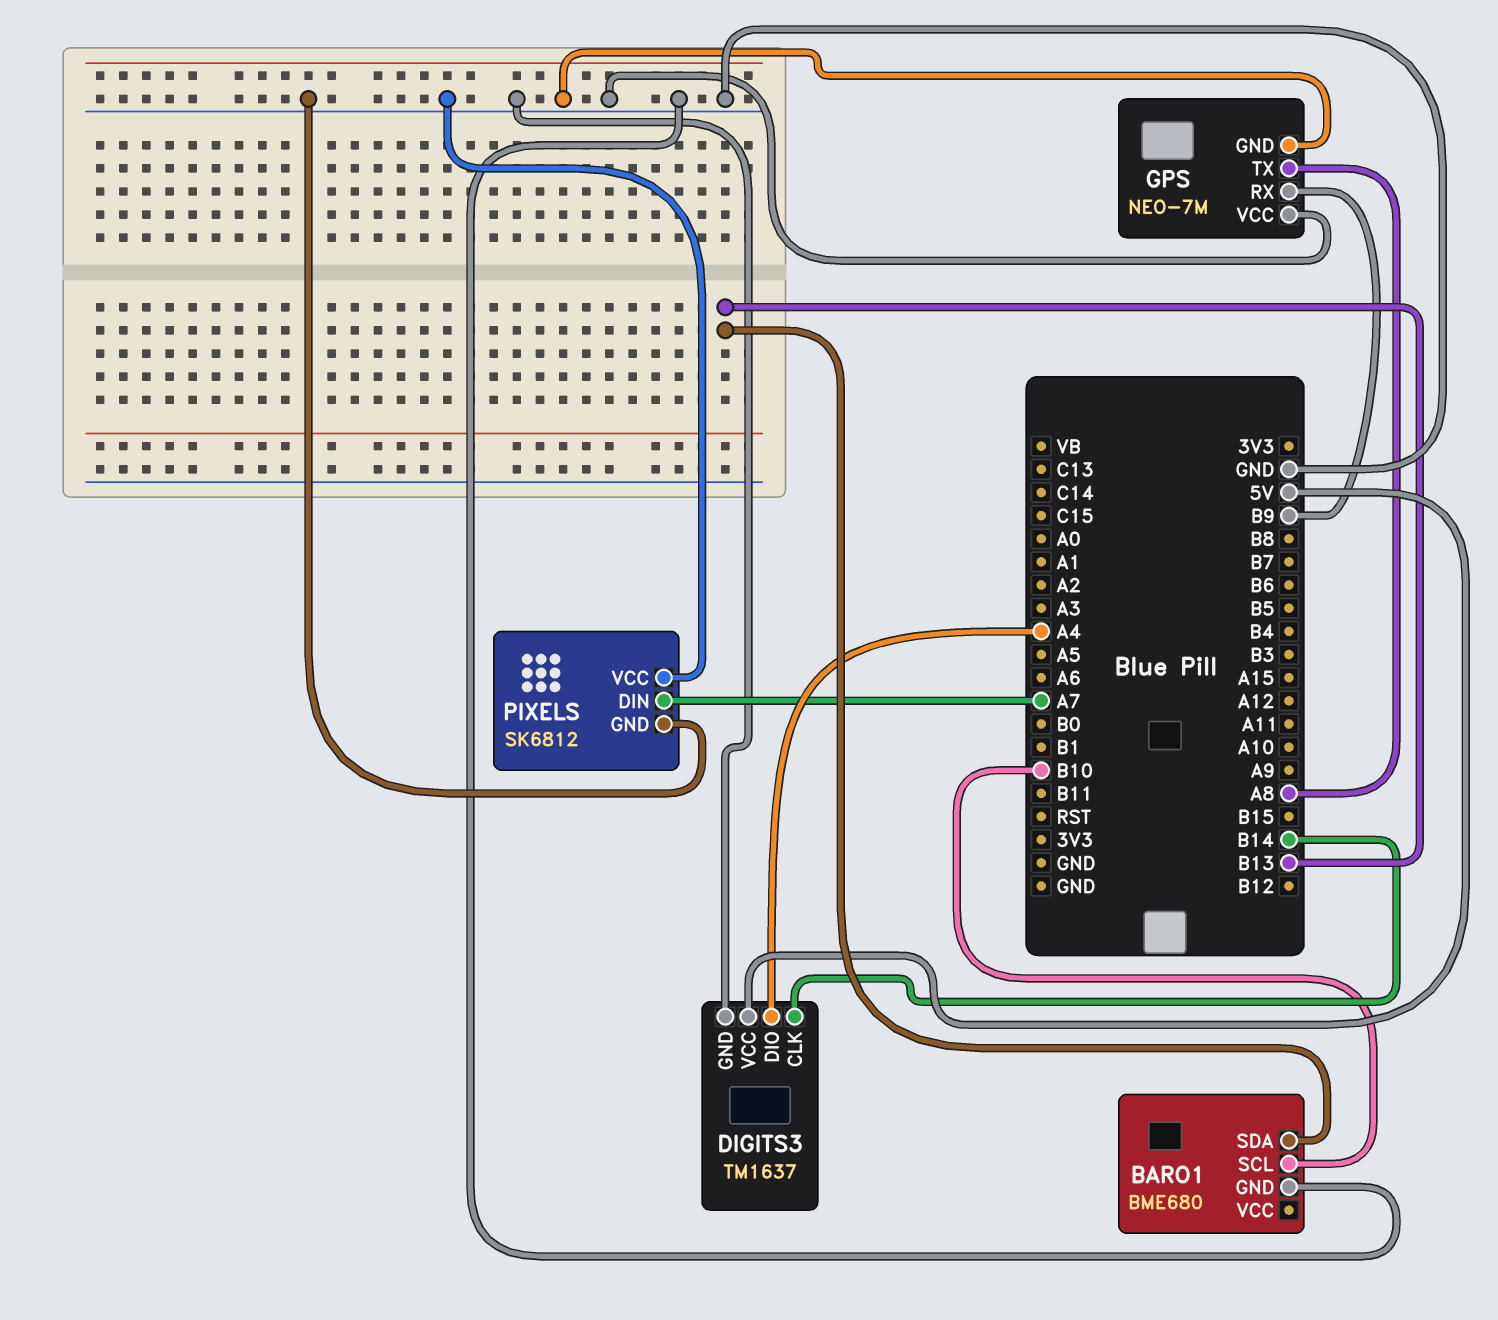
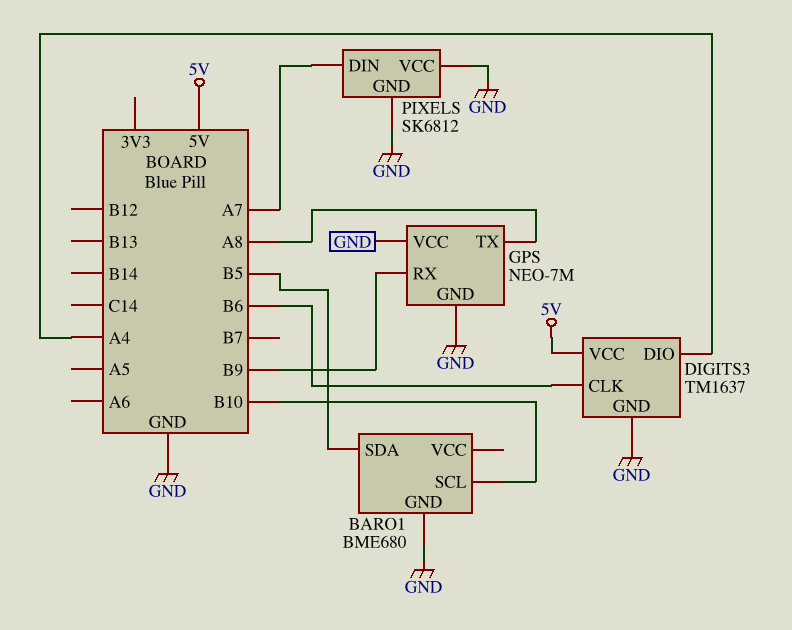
BARO1 pin SDA: B13 -> B5
DIGITS3 pin CLK: B14 -> B6

